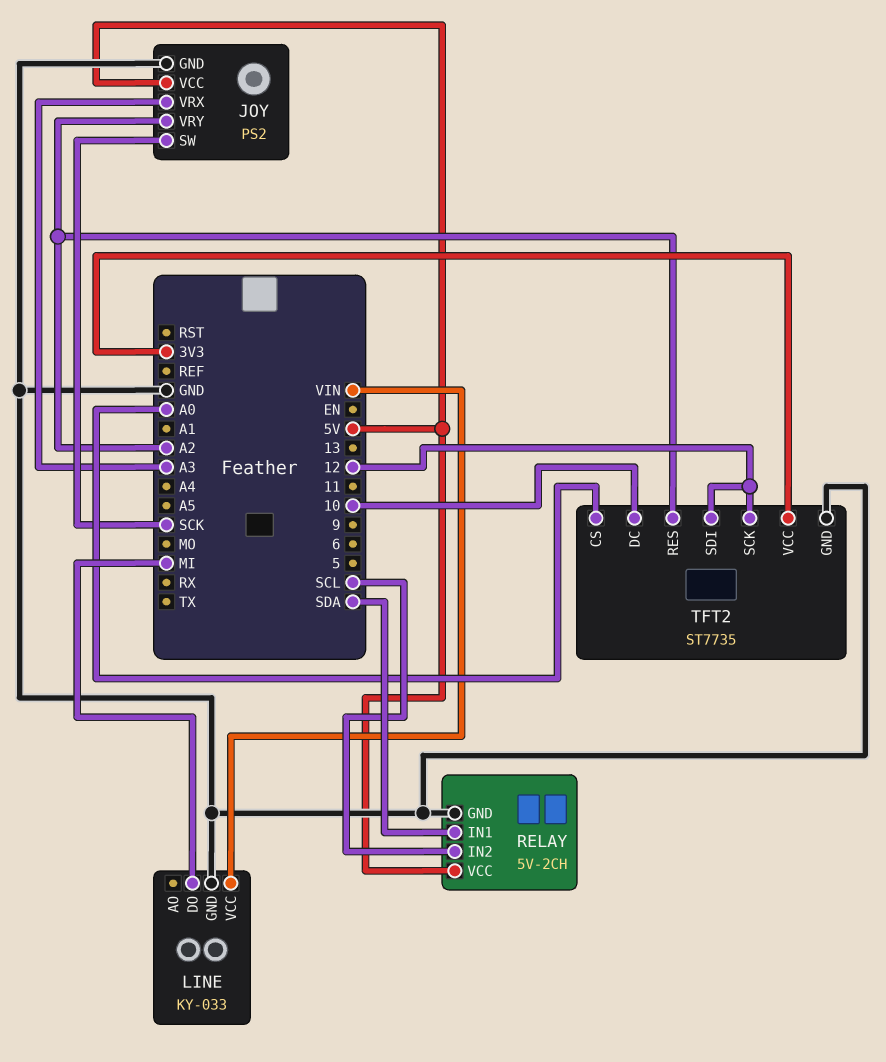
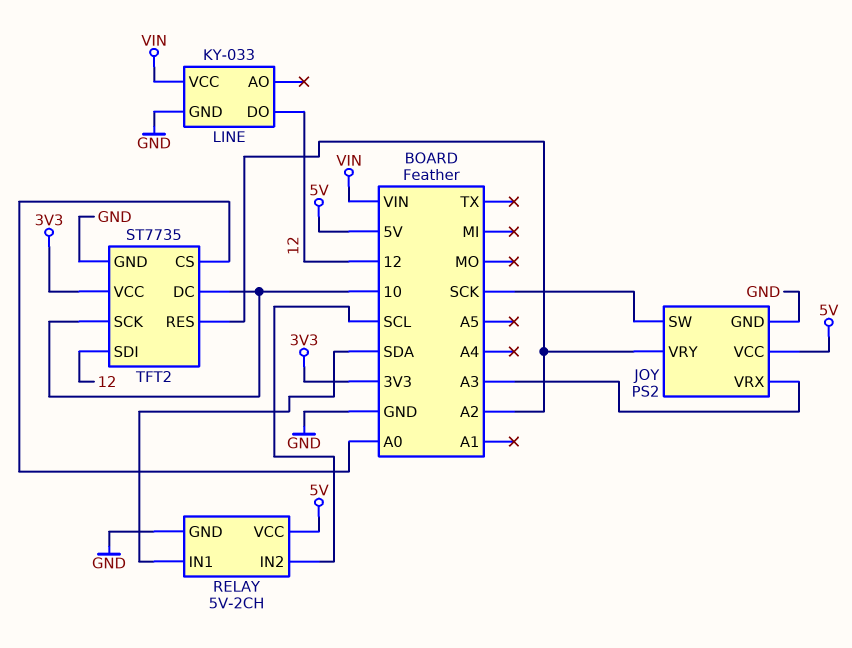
LINE pin DO: MI -> 12
TFT2 pin SCK: 12 -> 10

